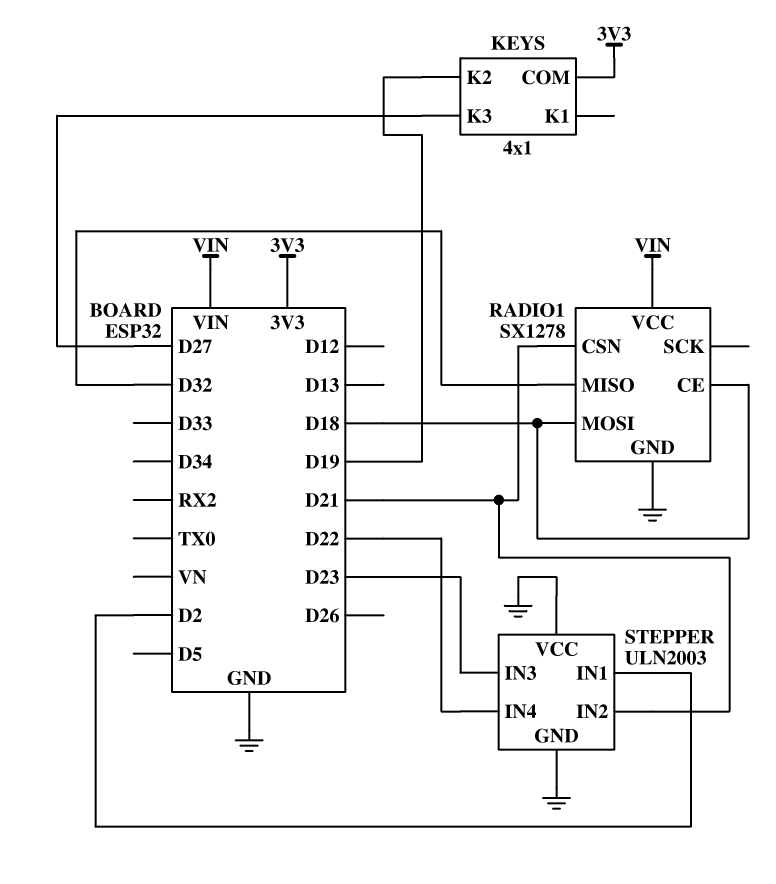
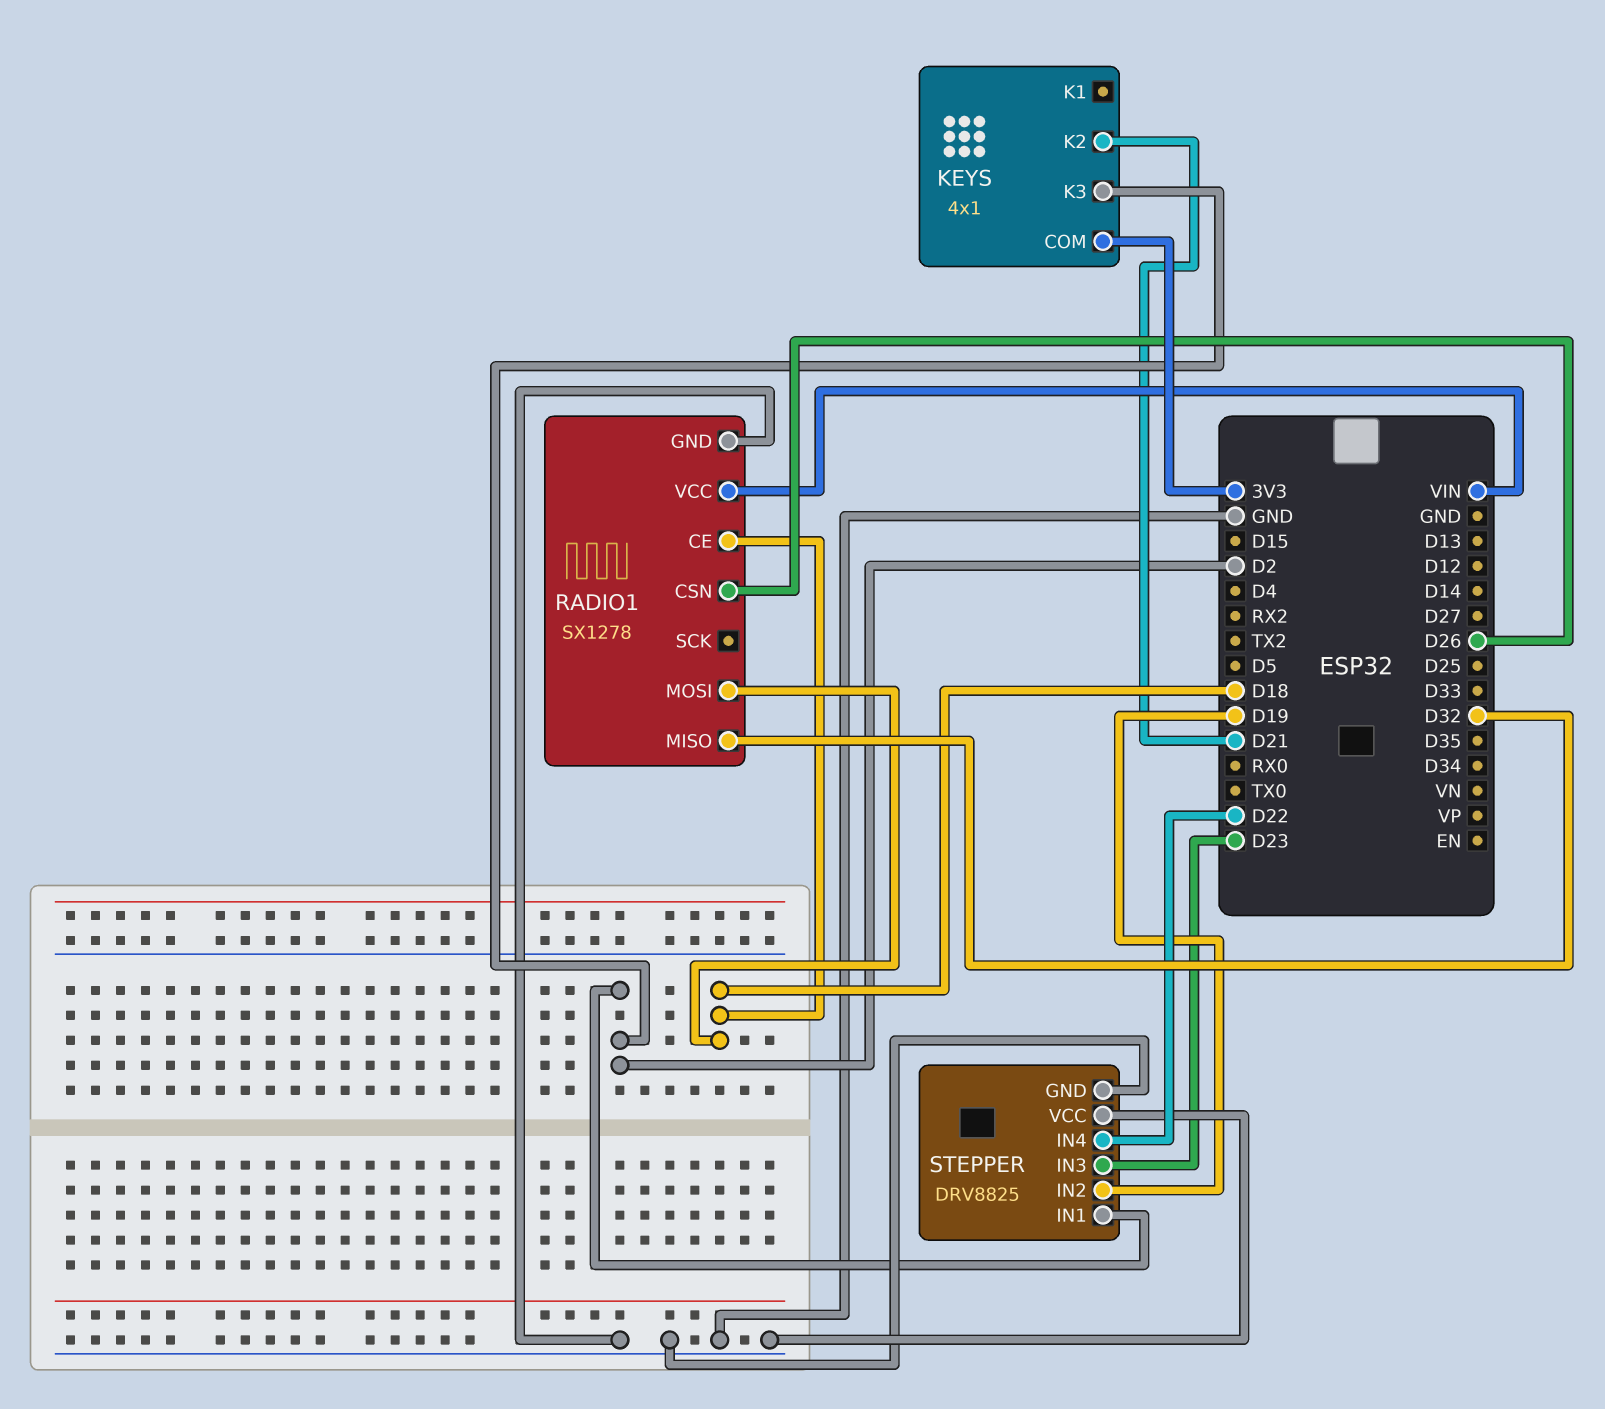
KEYS pin K2: D19 -> D21
KEYS pin K3: D27 -> D2
RADIO1 pin CSN: D21 -> D26
STEPPER: ULN2003 -> DRV8825
STEPPER pin IN2: D21 -> D19

